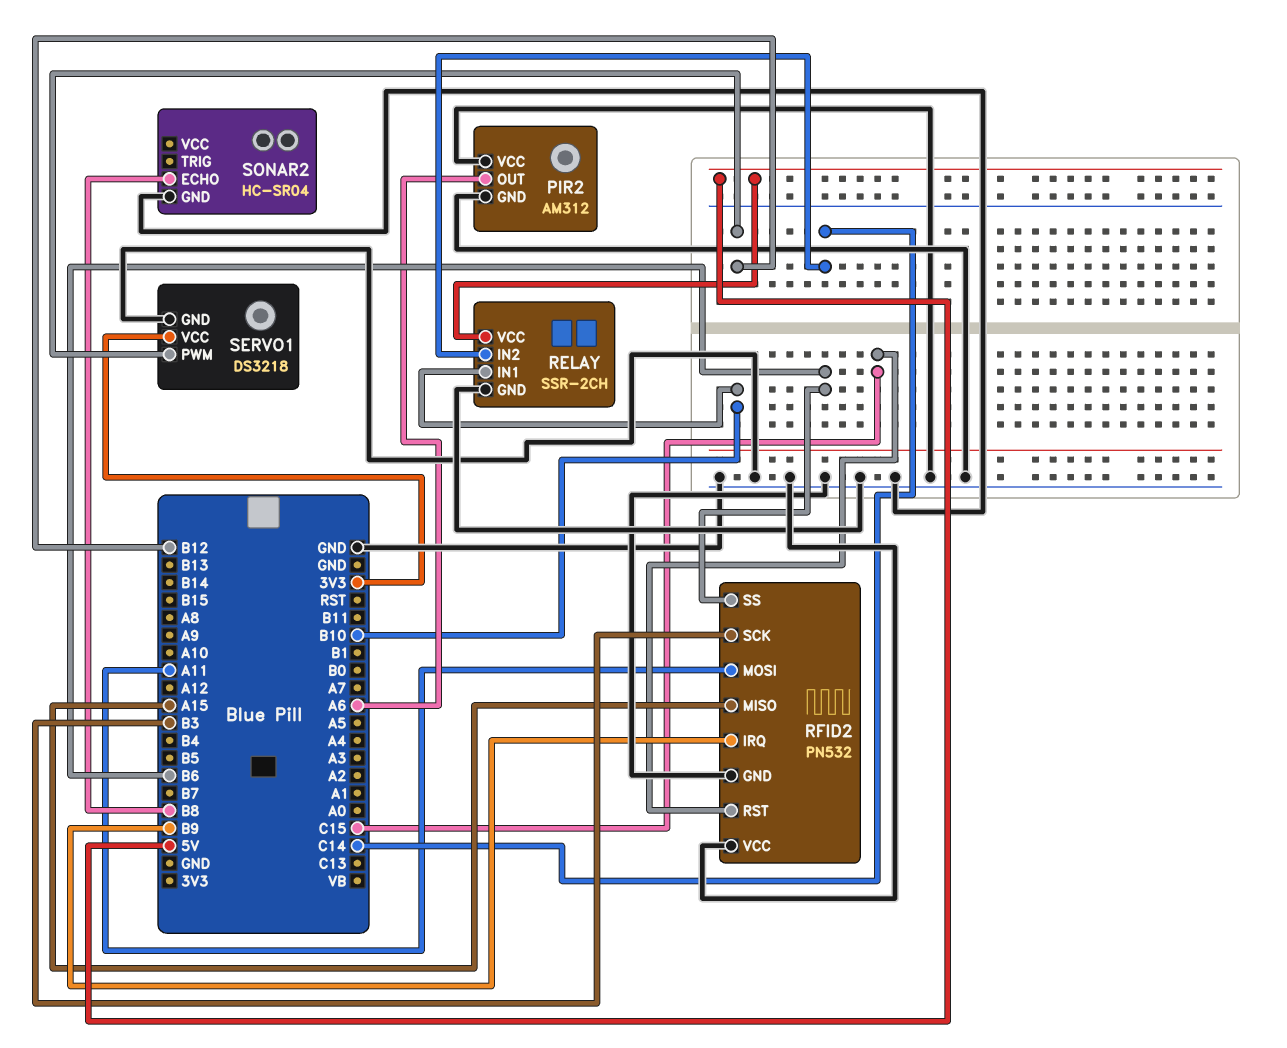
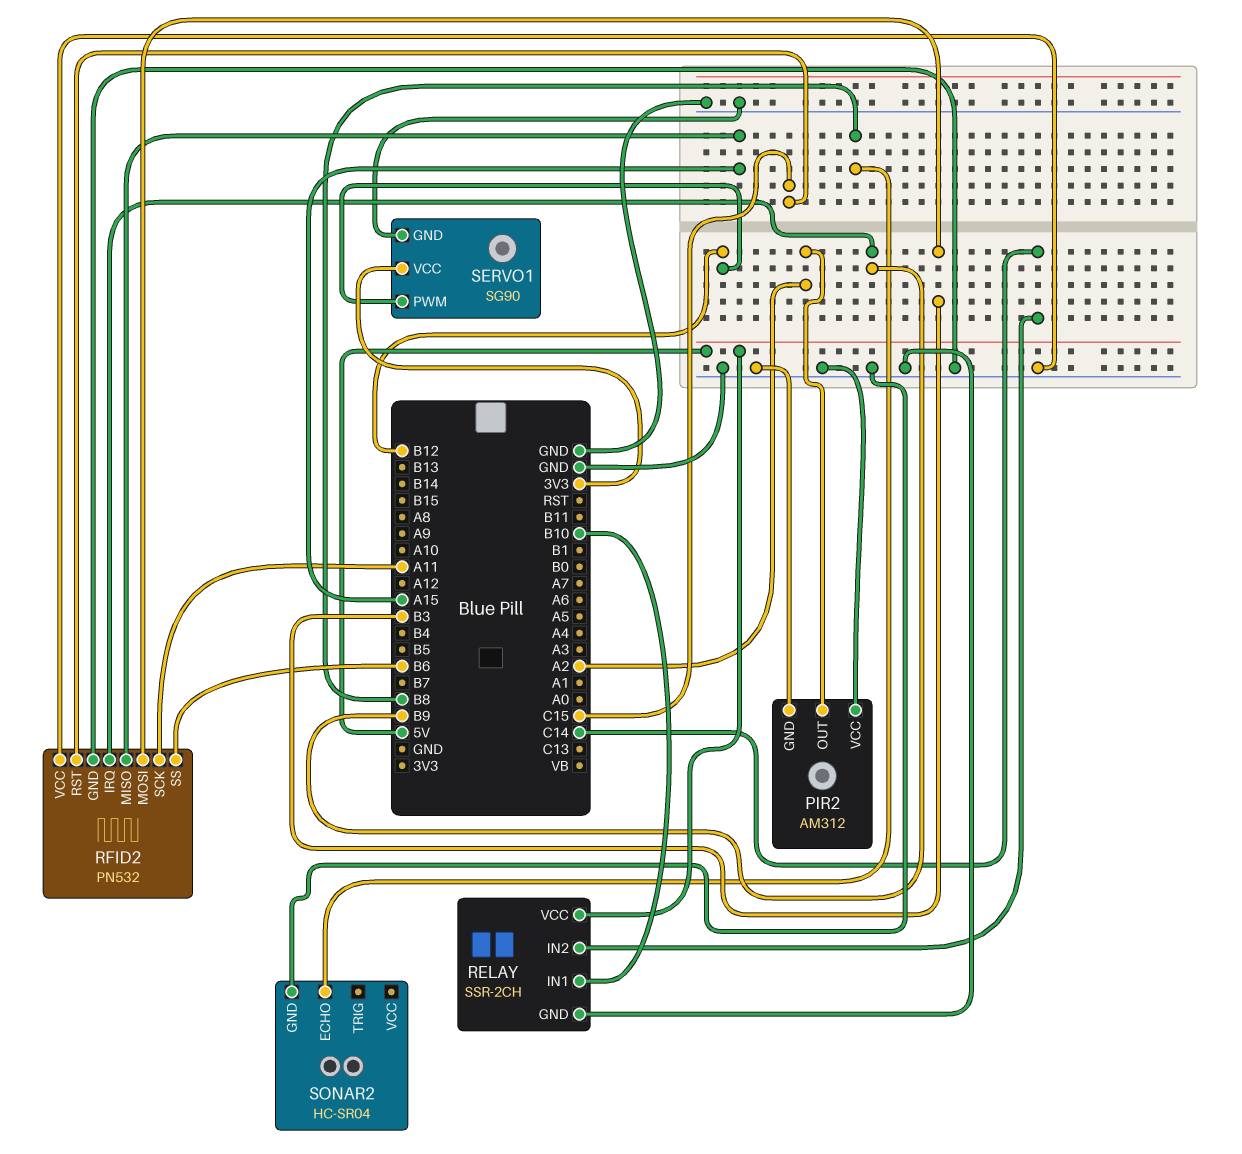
PIR2 pin OUT: A6 -> A2
RFID2 pin MOSI: A11 -> B3
RFID2 pin SCK: B3 -> A11
SERVO1: DS3218 -> SG90

